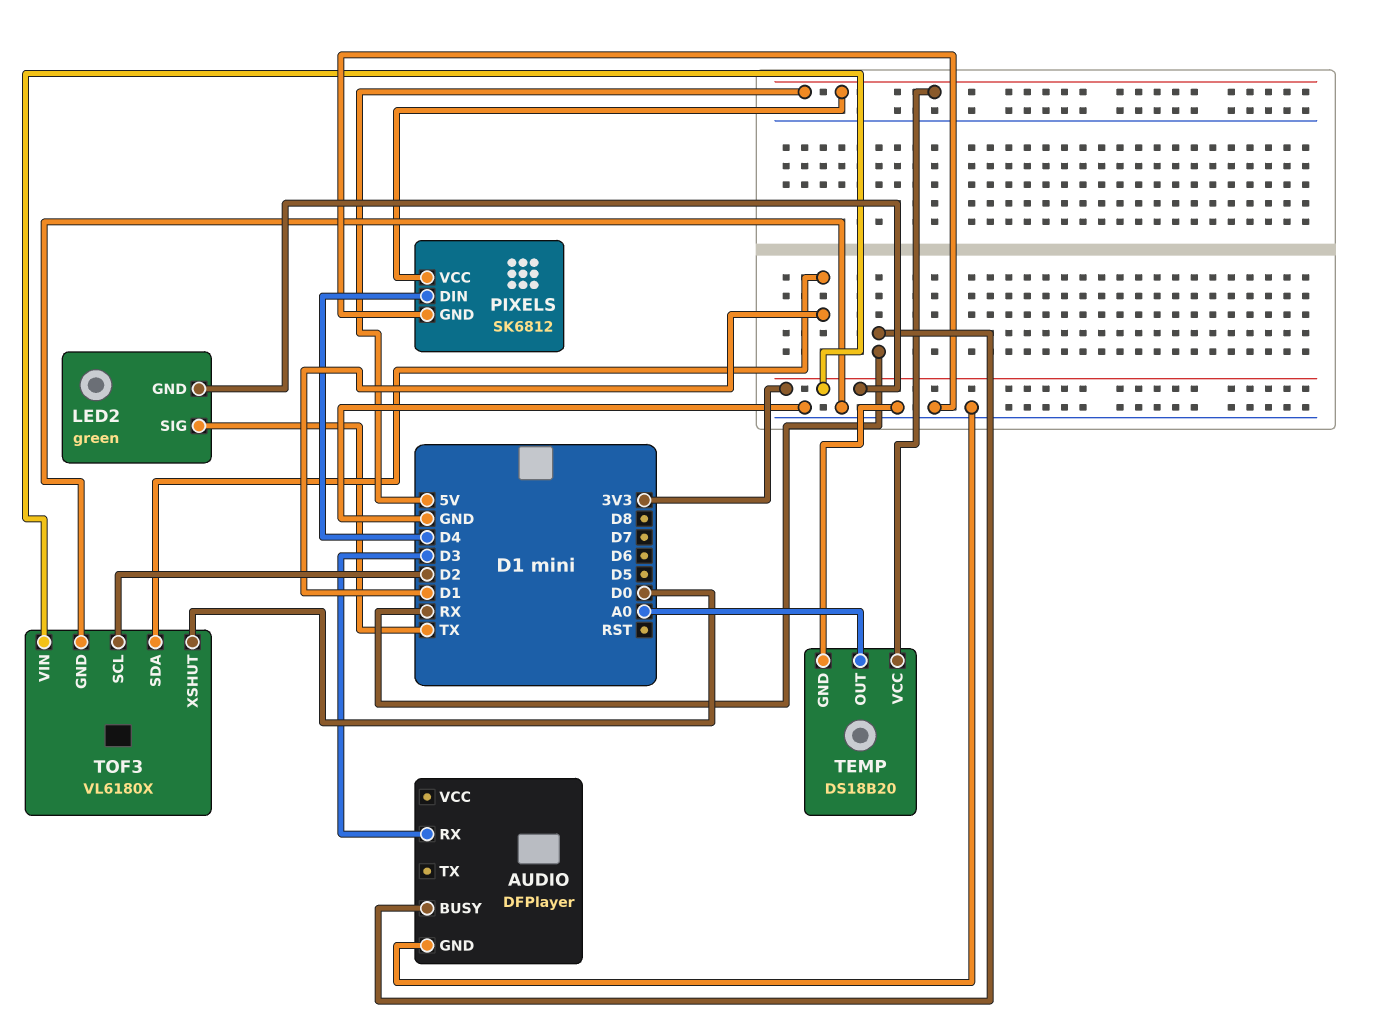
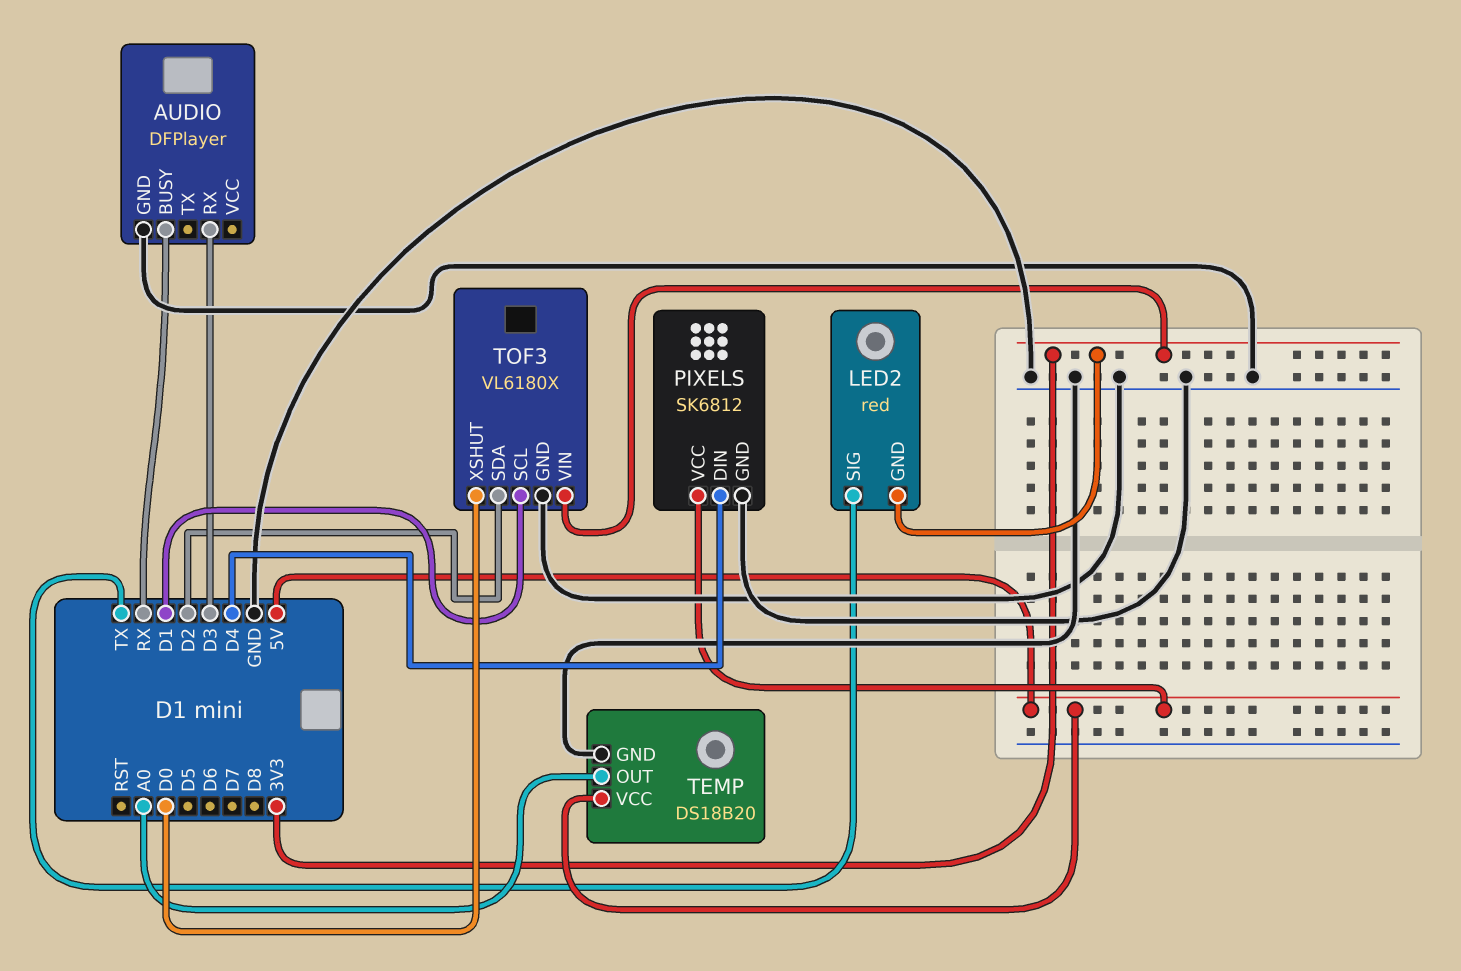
LED2: green -> red
TOF3 pin SCL: D2 -> D1
TOF3 pin SDA: D1 -> D2

